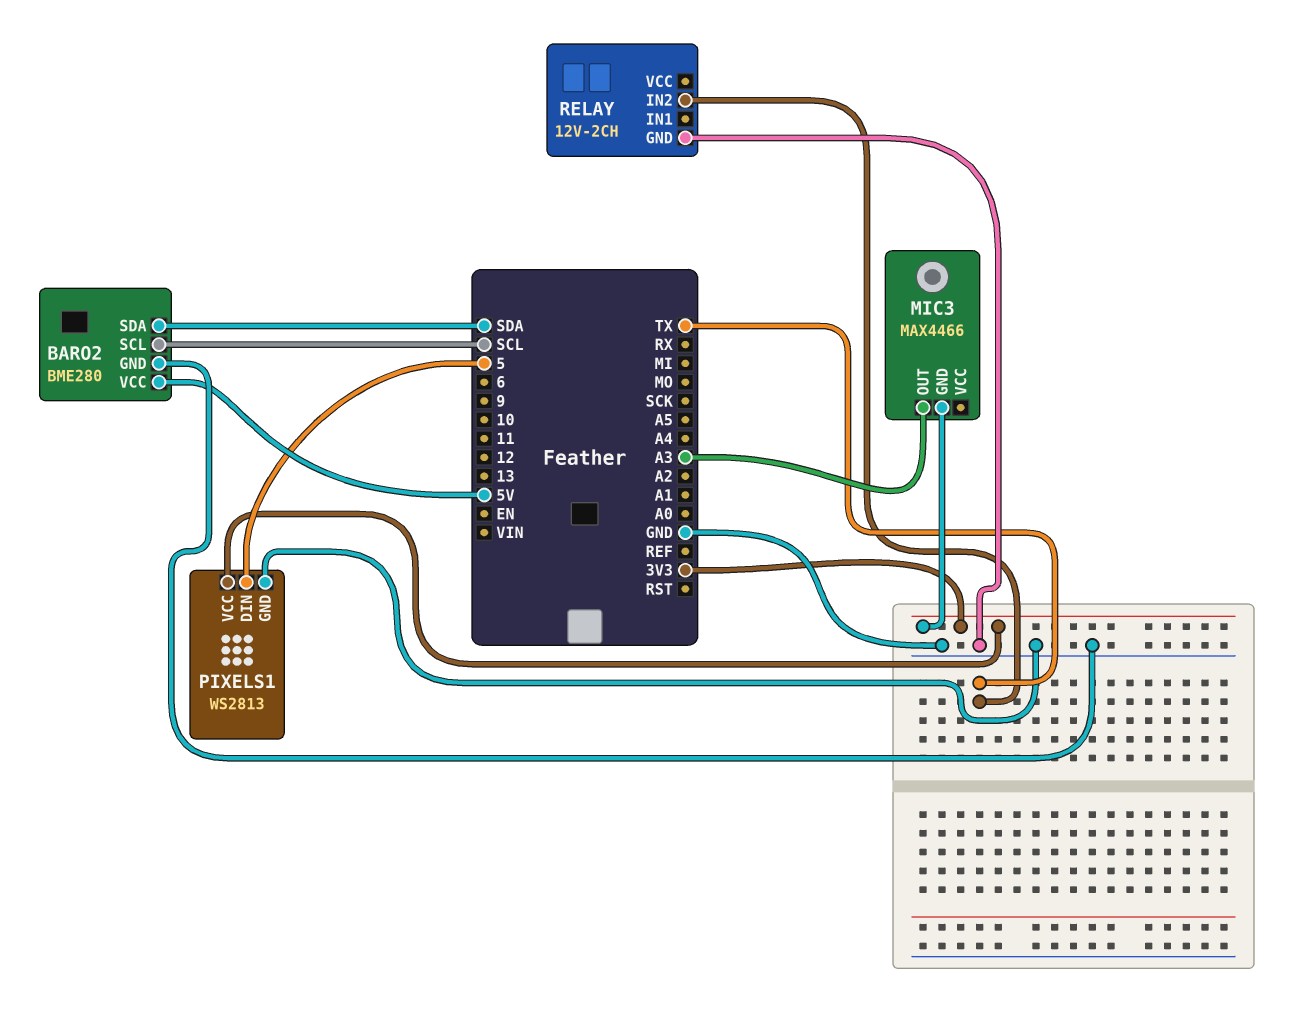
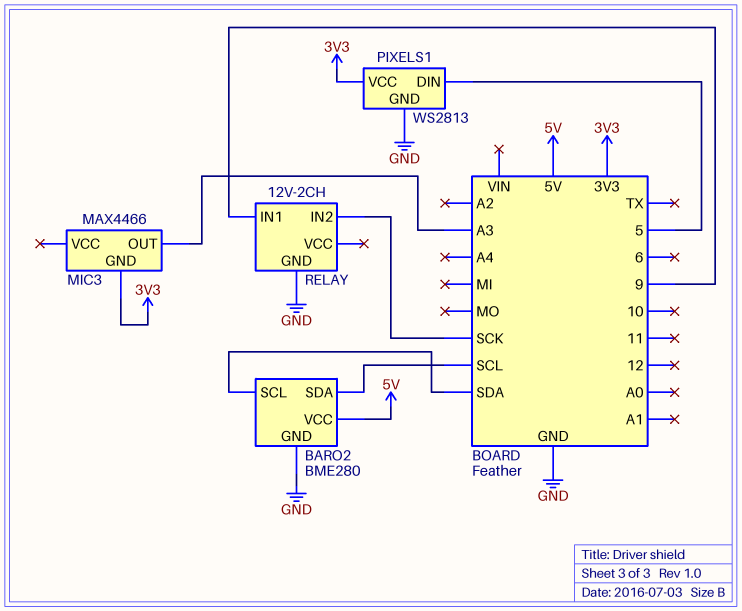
BARO2 pin SCL: SCL -> SDA
BARO2 pin SDA: SDA -> SCL
RELAY pin IN1: none -> 9
RELAY pin IN2: TX -> SCK

